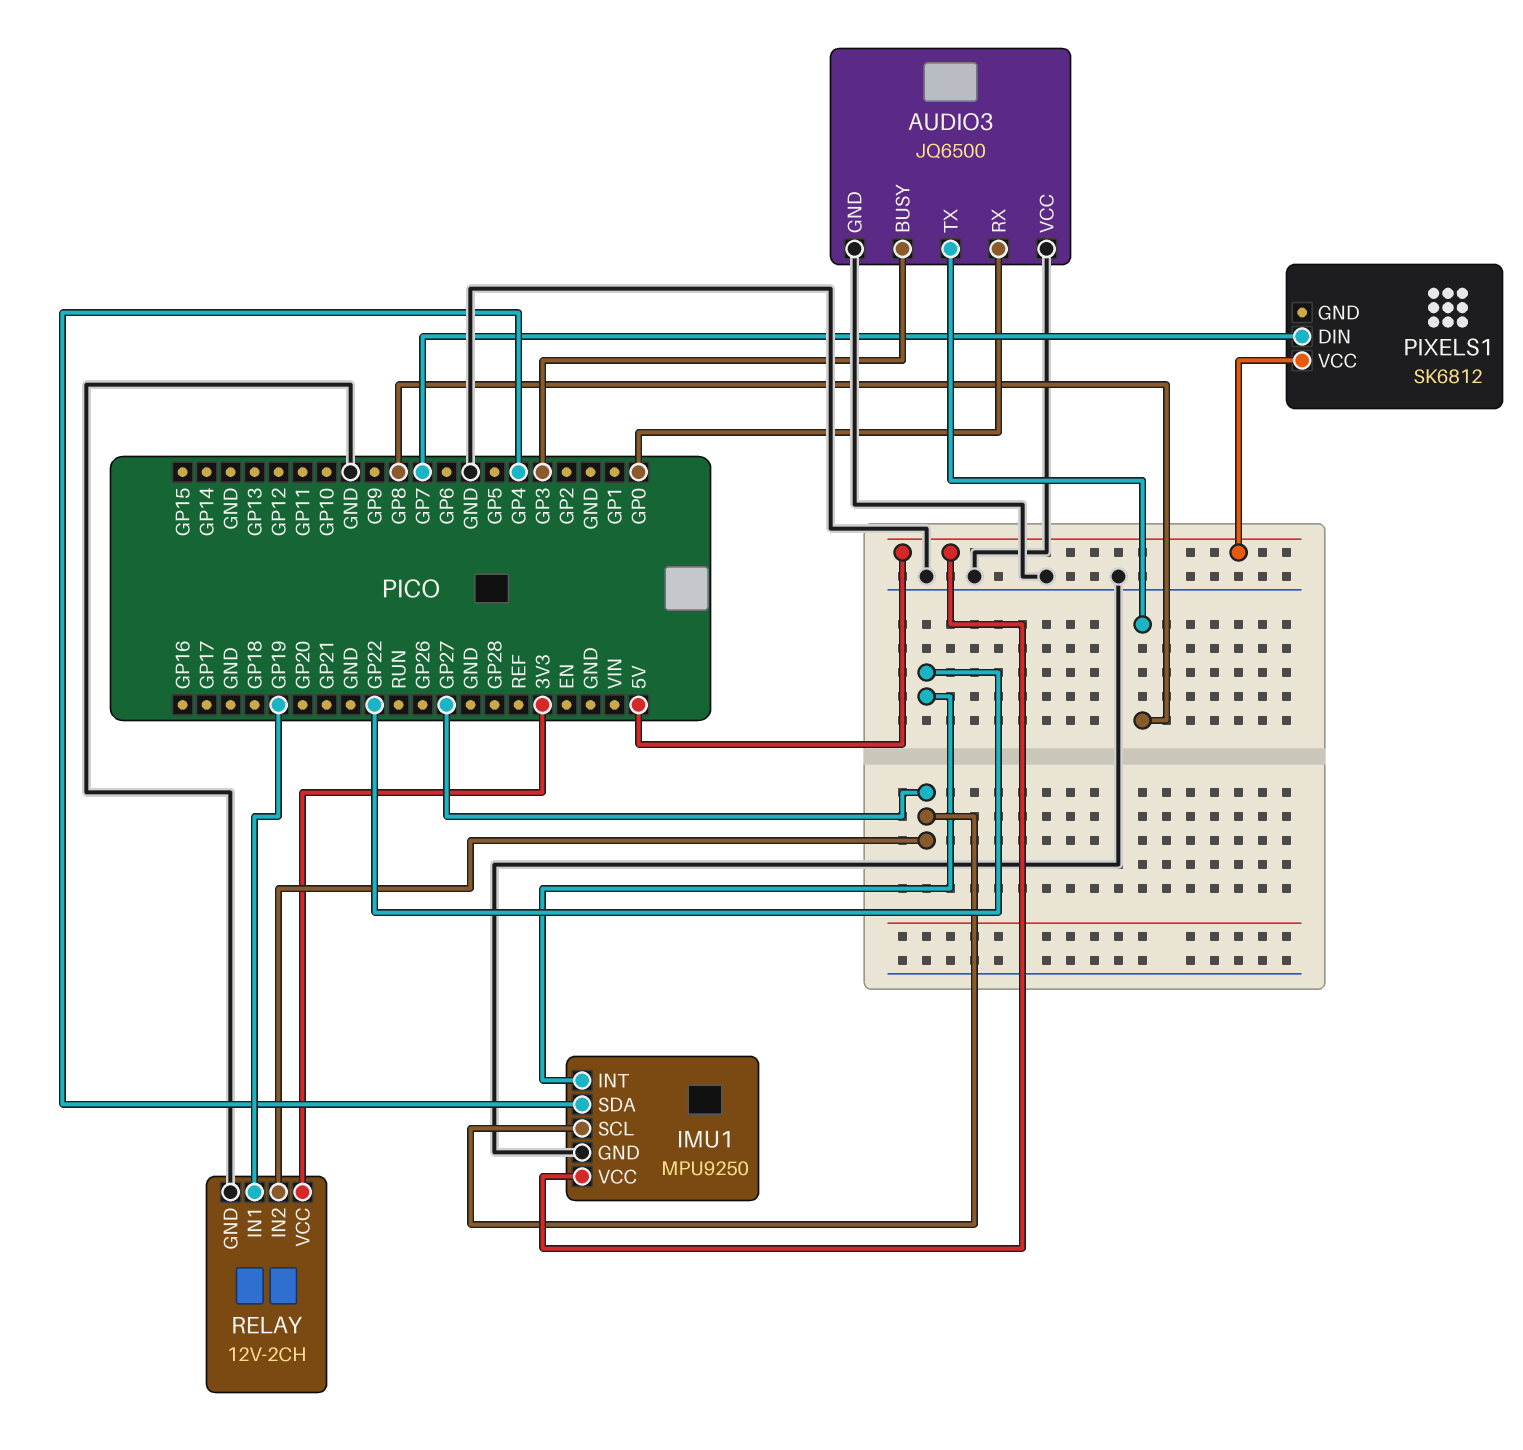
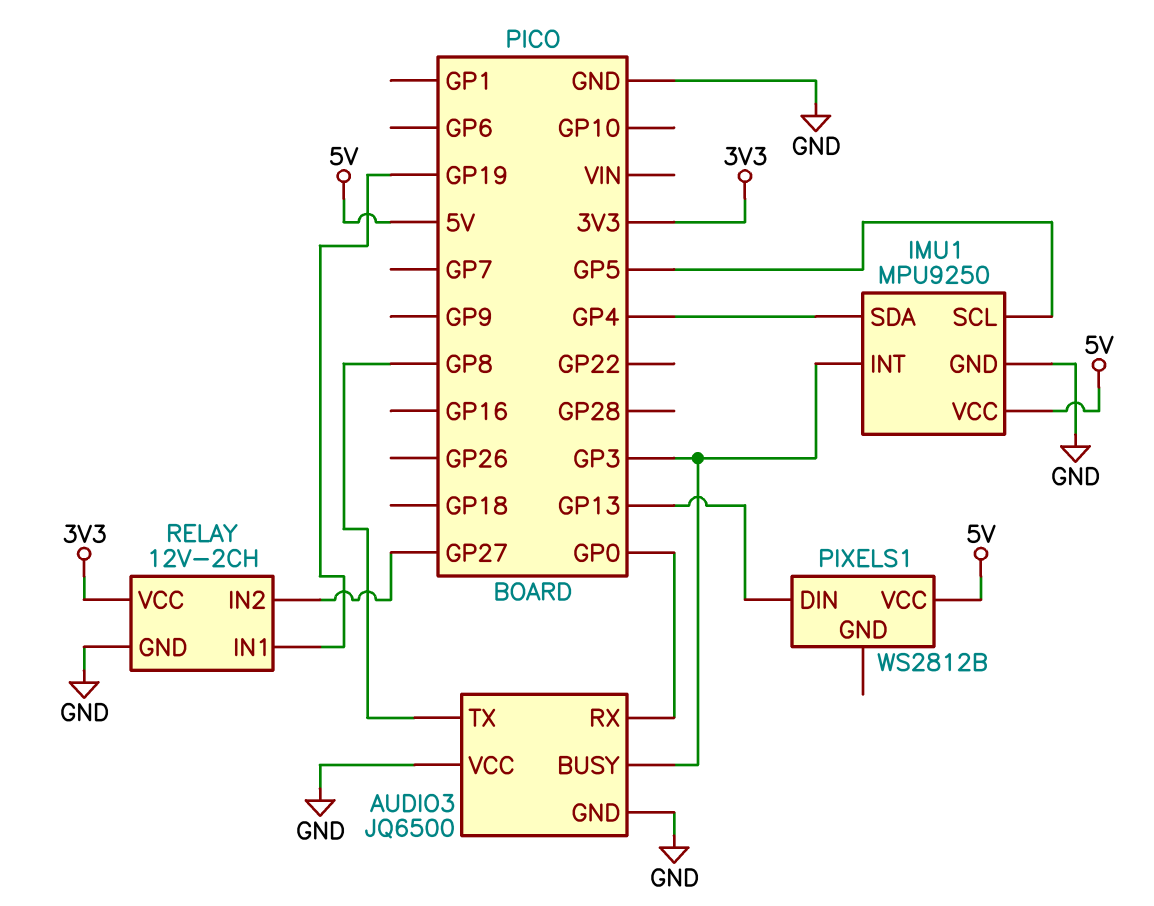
IMU1 pin INT: GP22 -> GP3
IMU1 pin SCL: GP27 -> GP5
PIXELS1: SK6812 -> WS2812B
PIXELS1 pin DIN: GP7 -> GP13

